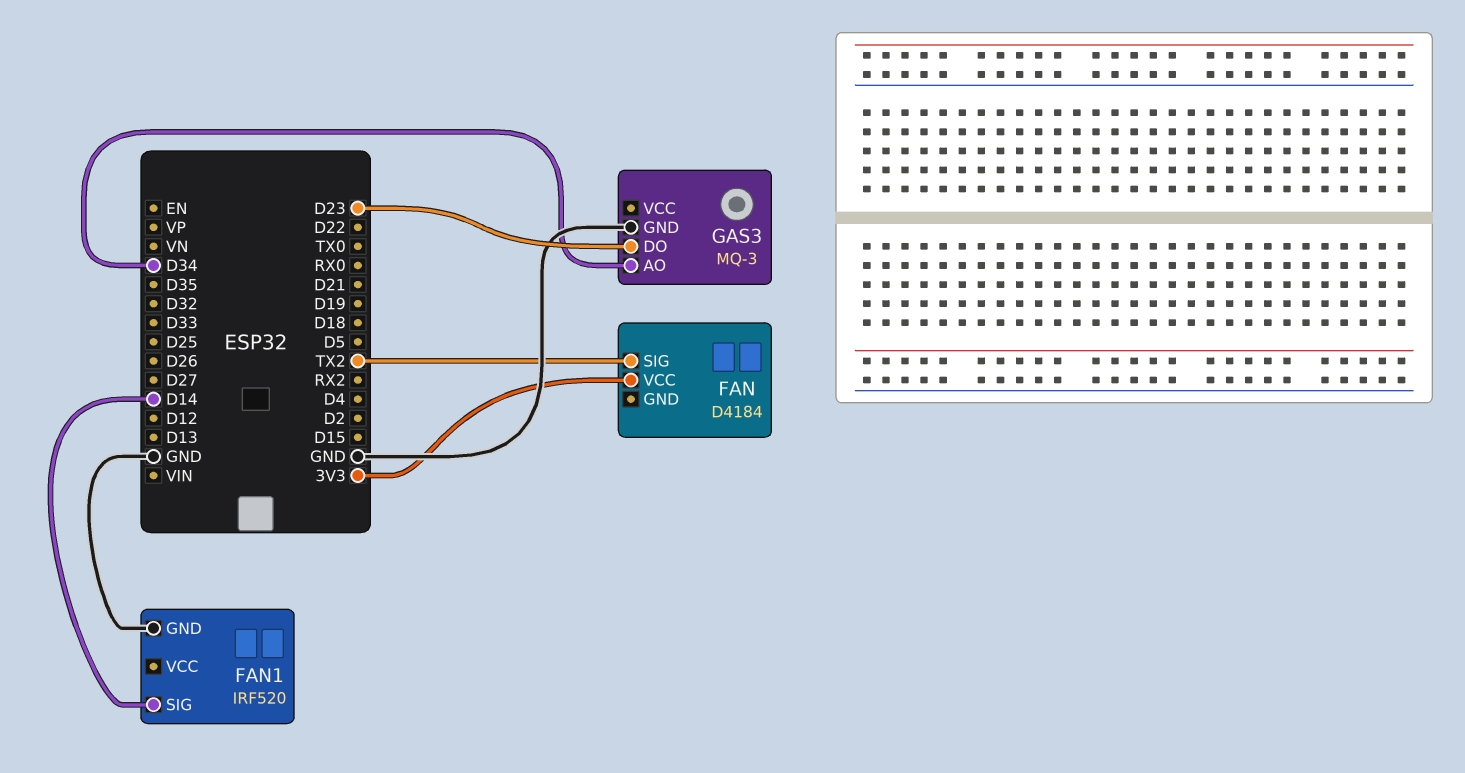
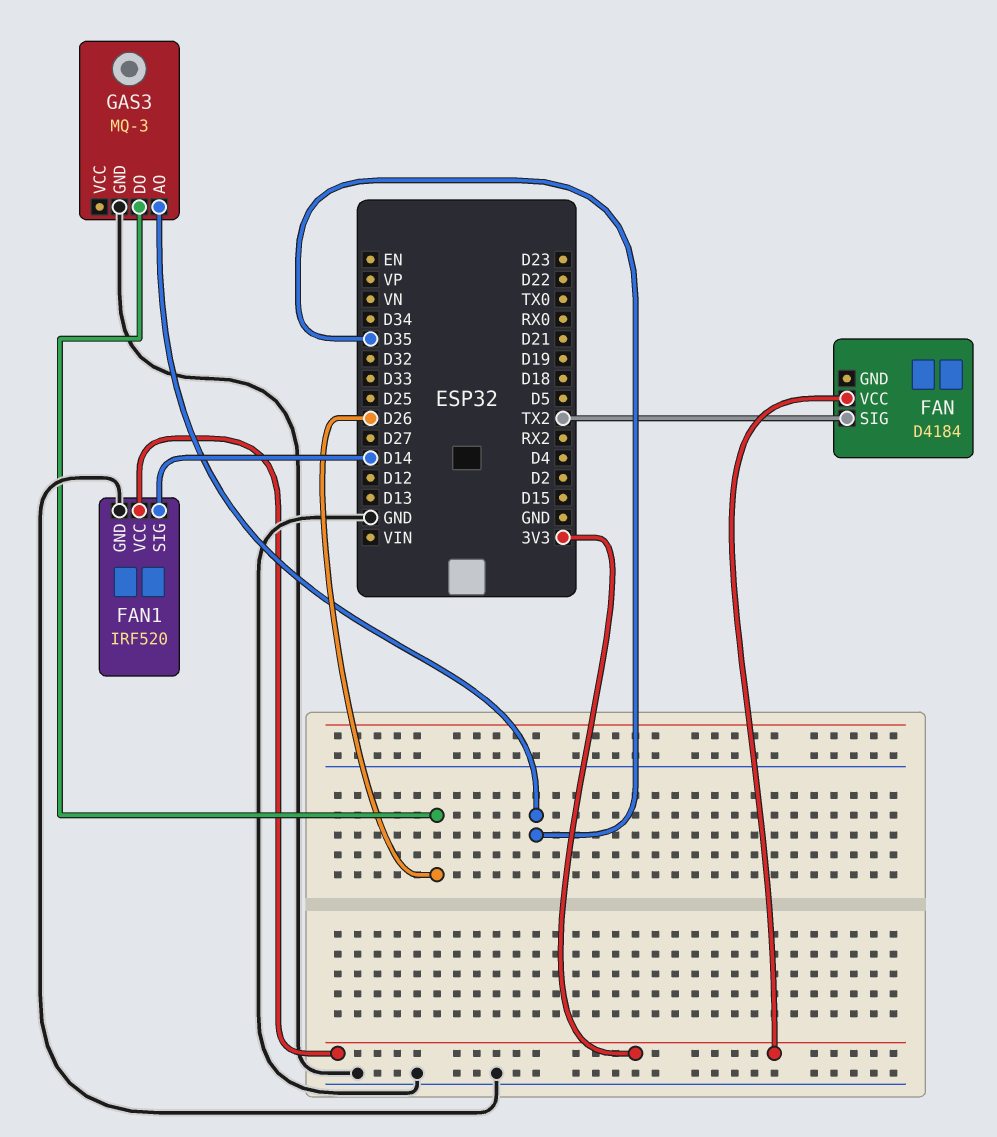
FAN1 pin VCC: none -> 3V3
GAS3 pin AO: D34 -> D35
GAS3 pin DO: D23 -> D26

